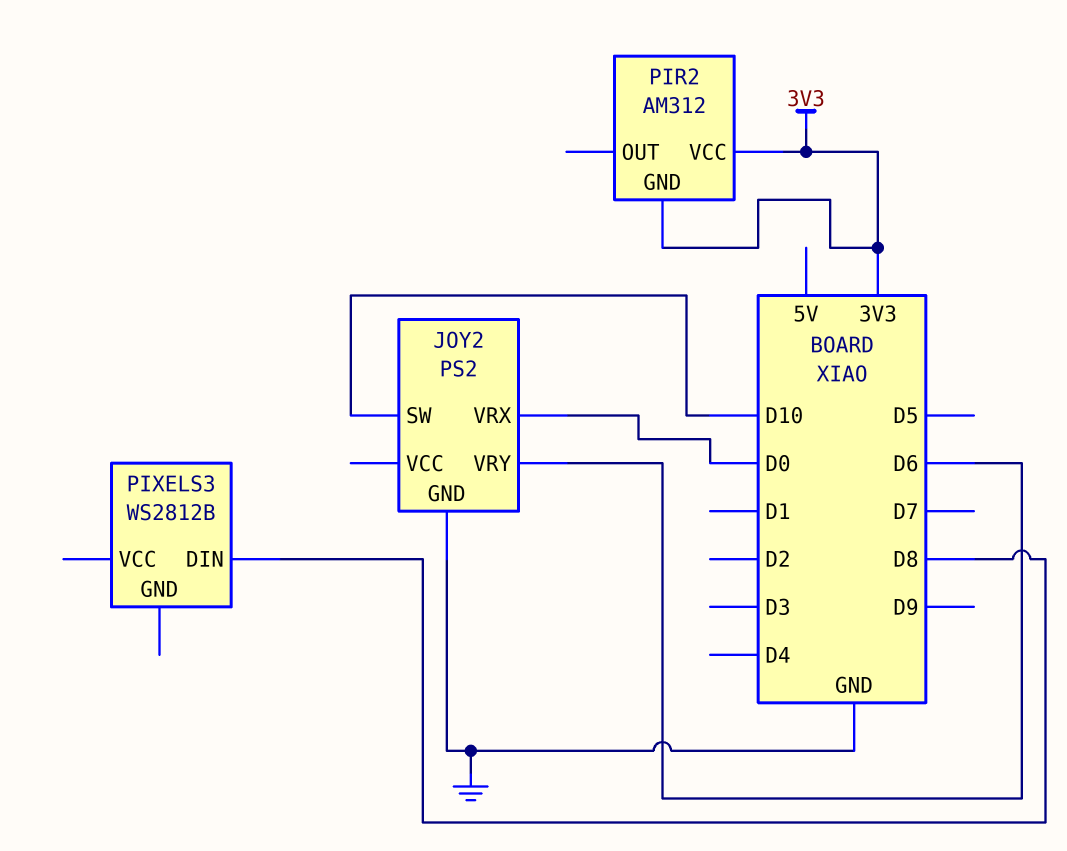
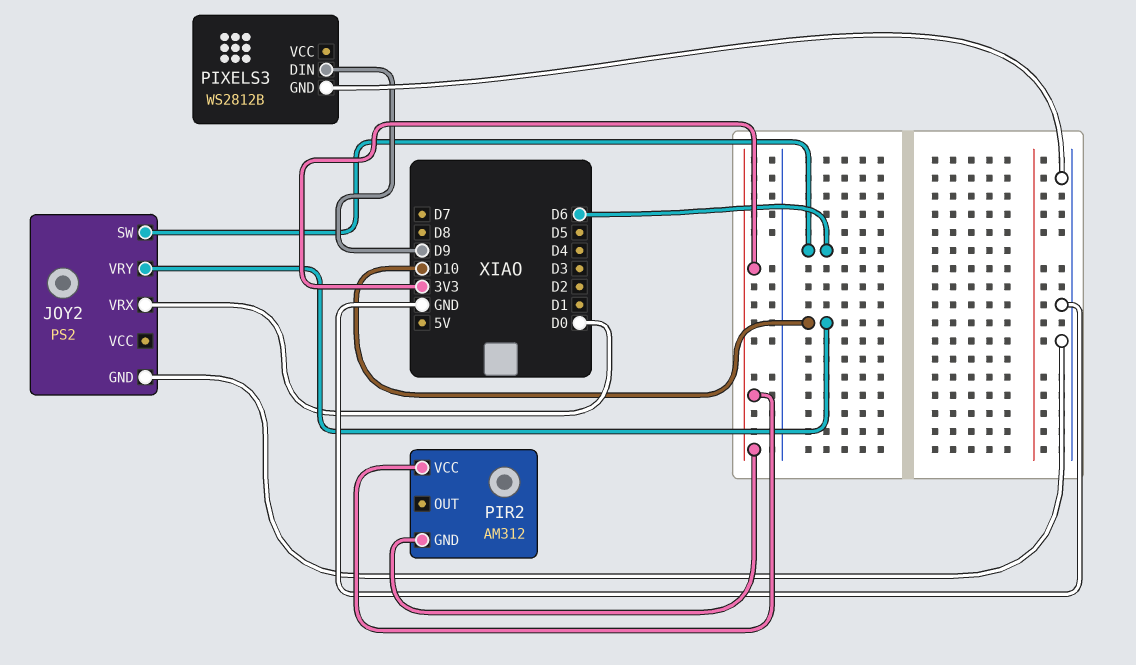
JOY2 pin SW: D10 -> D6
JOY2 pin VRY: D6 -> D10
PIXELS3 pin DIN: D8 -> D9
PIXELS3 pin GND: none -> GND

